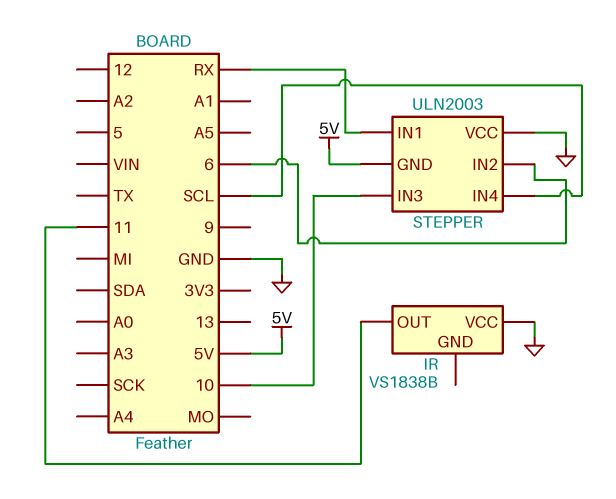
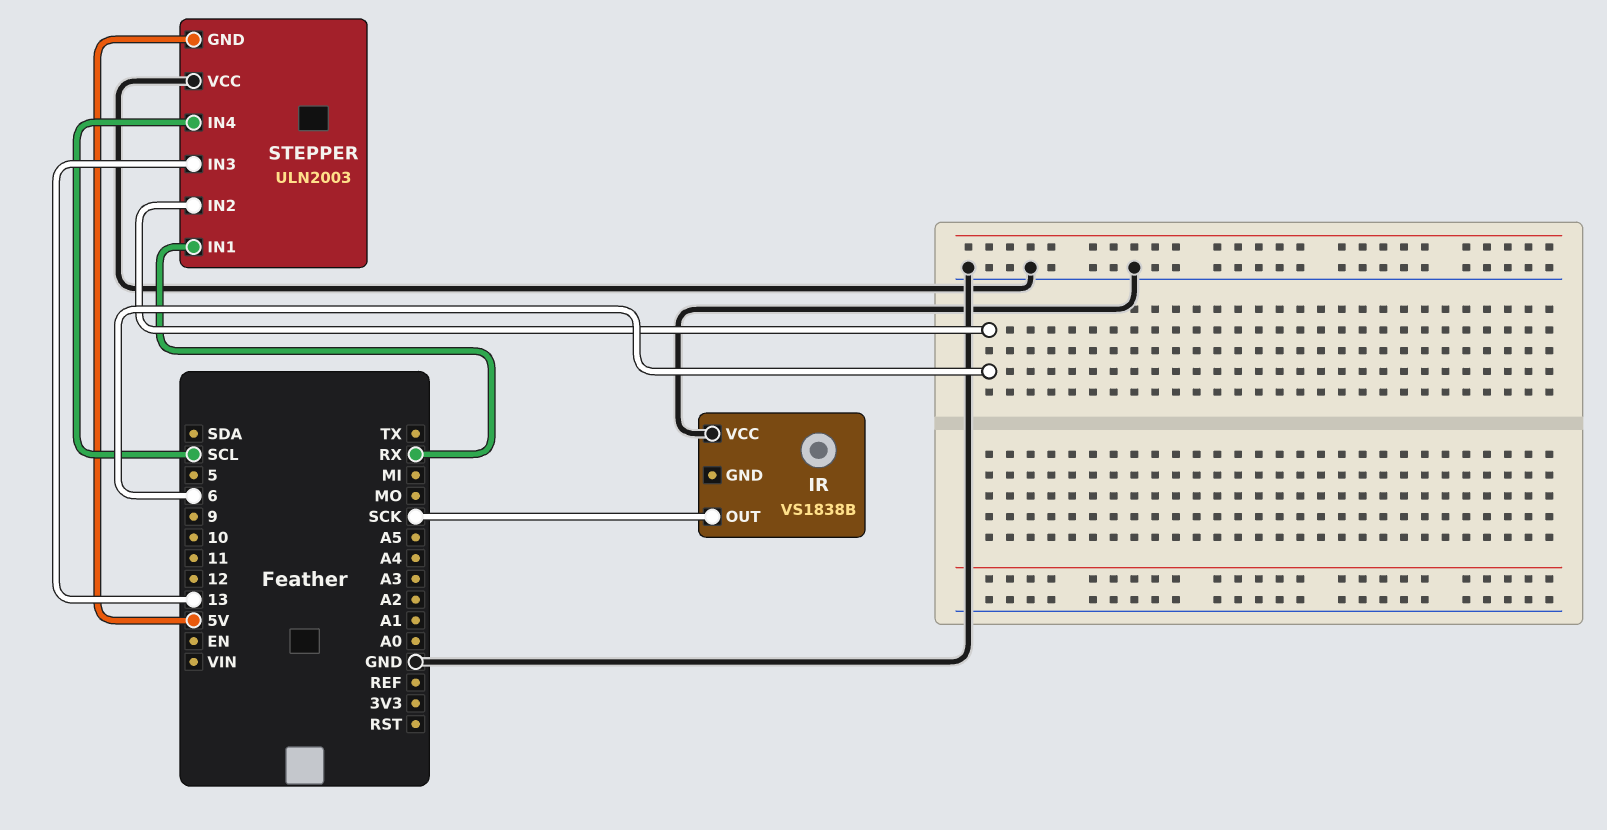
IR pin OUT: 11 -> SCK
STEPPER pin IN3: 10 -> 13

